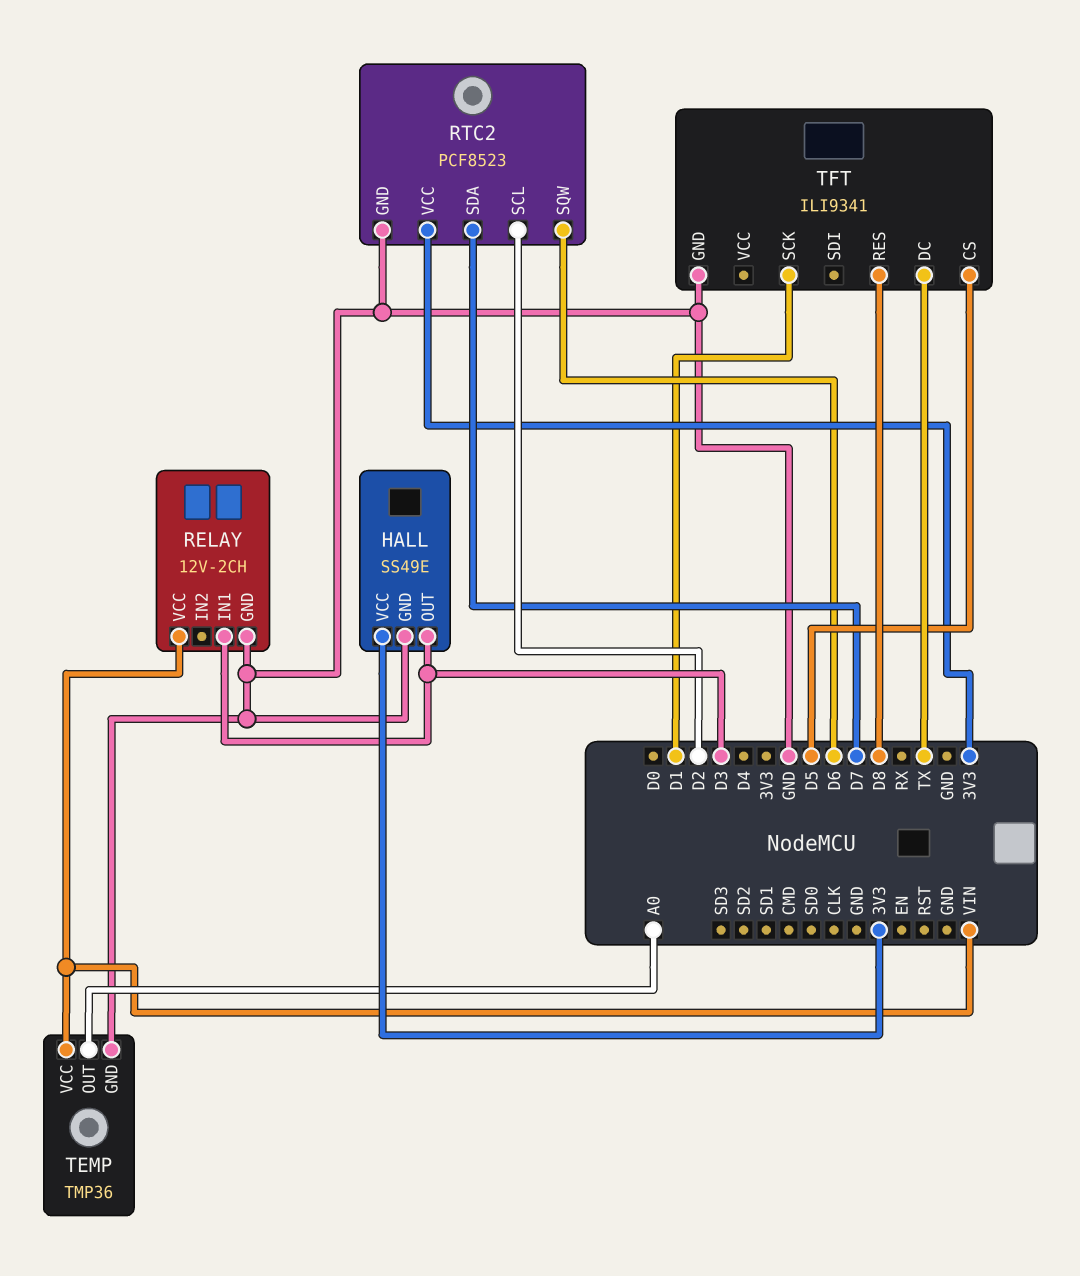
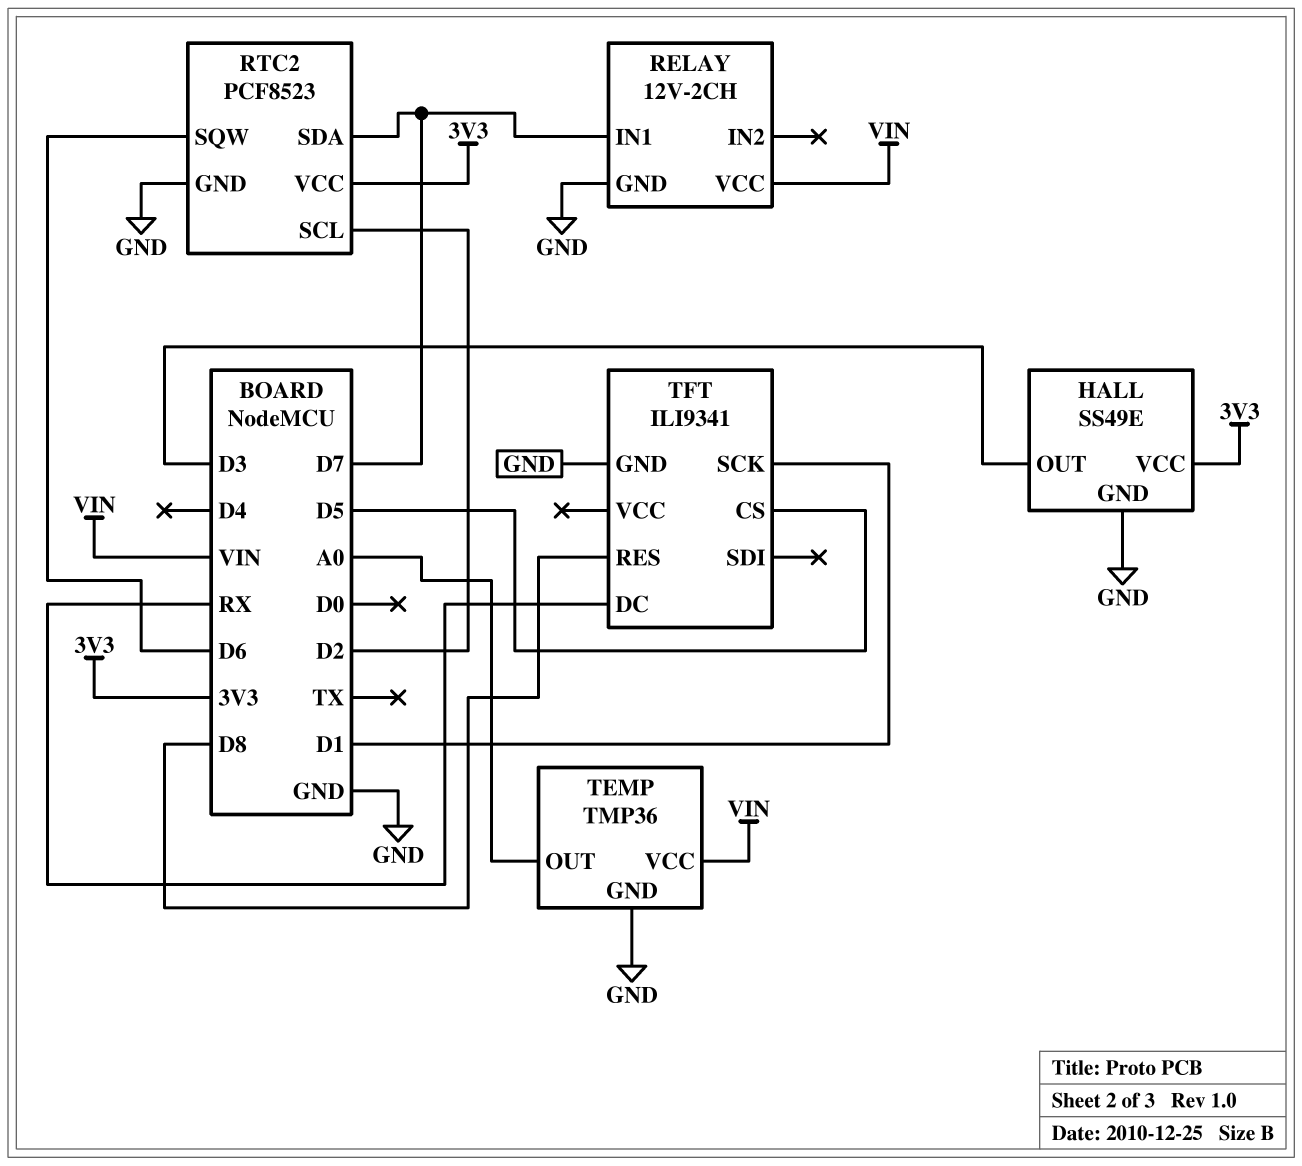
RELAY pin IN1: D3 -> D7
TFT pin DC: TX -> RX

